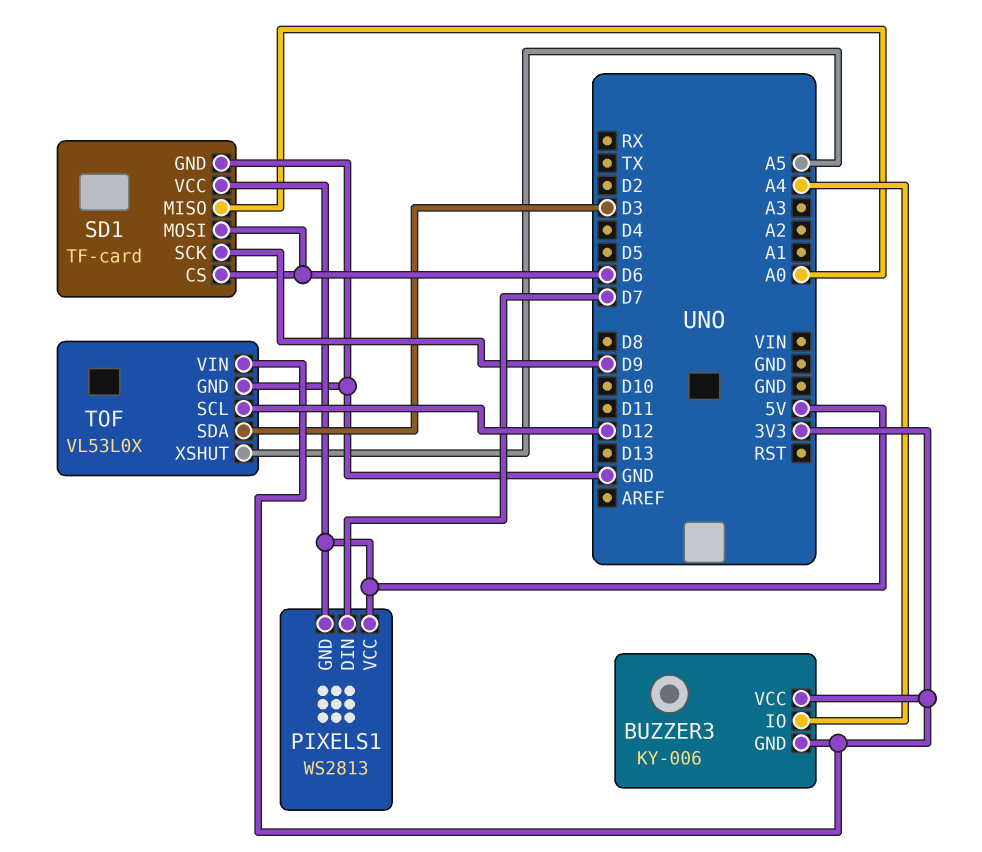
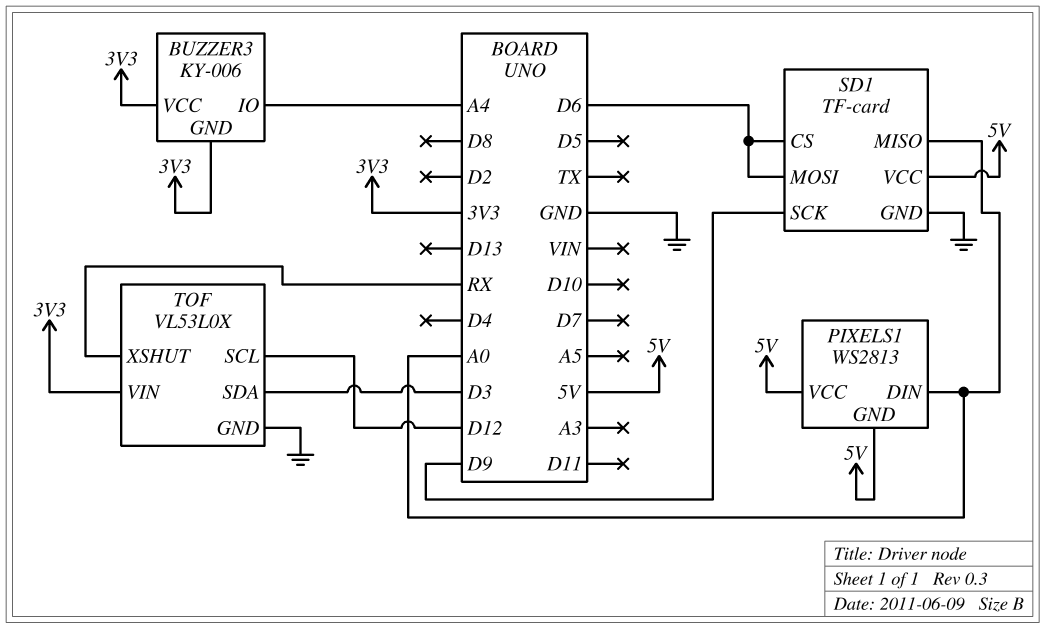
PIXELS1 pin DIN: D7 -> A0
TOF pin XSHUT: A5 -> RX

